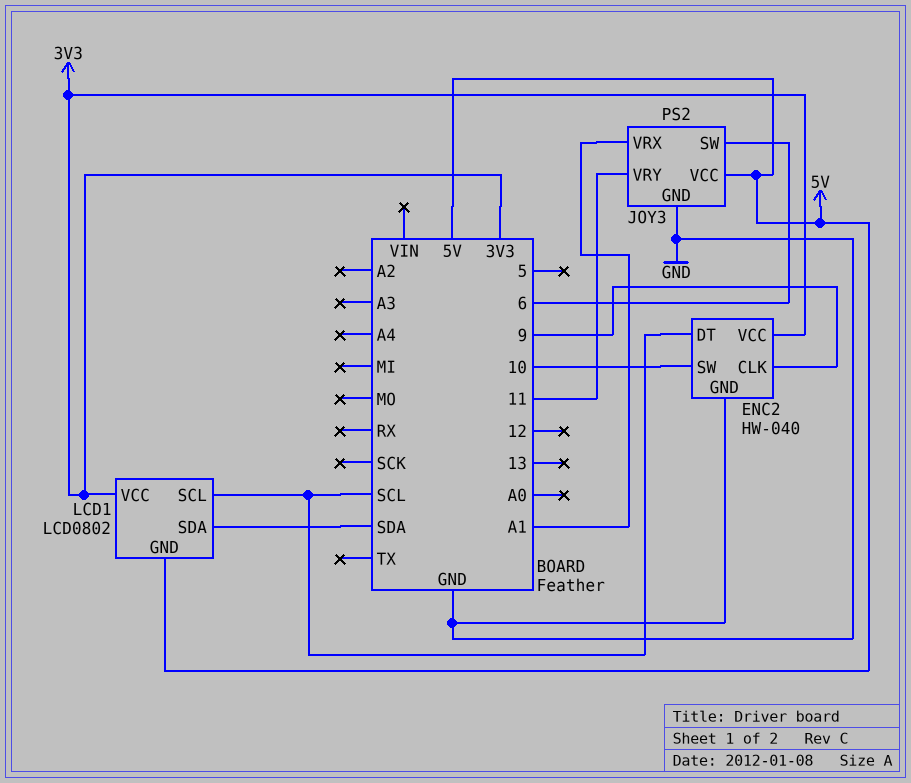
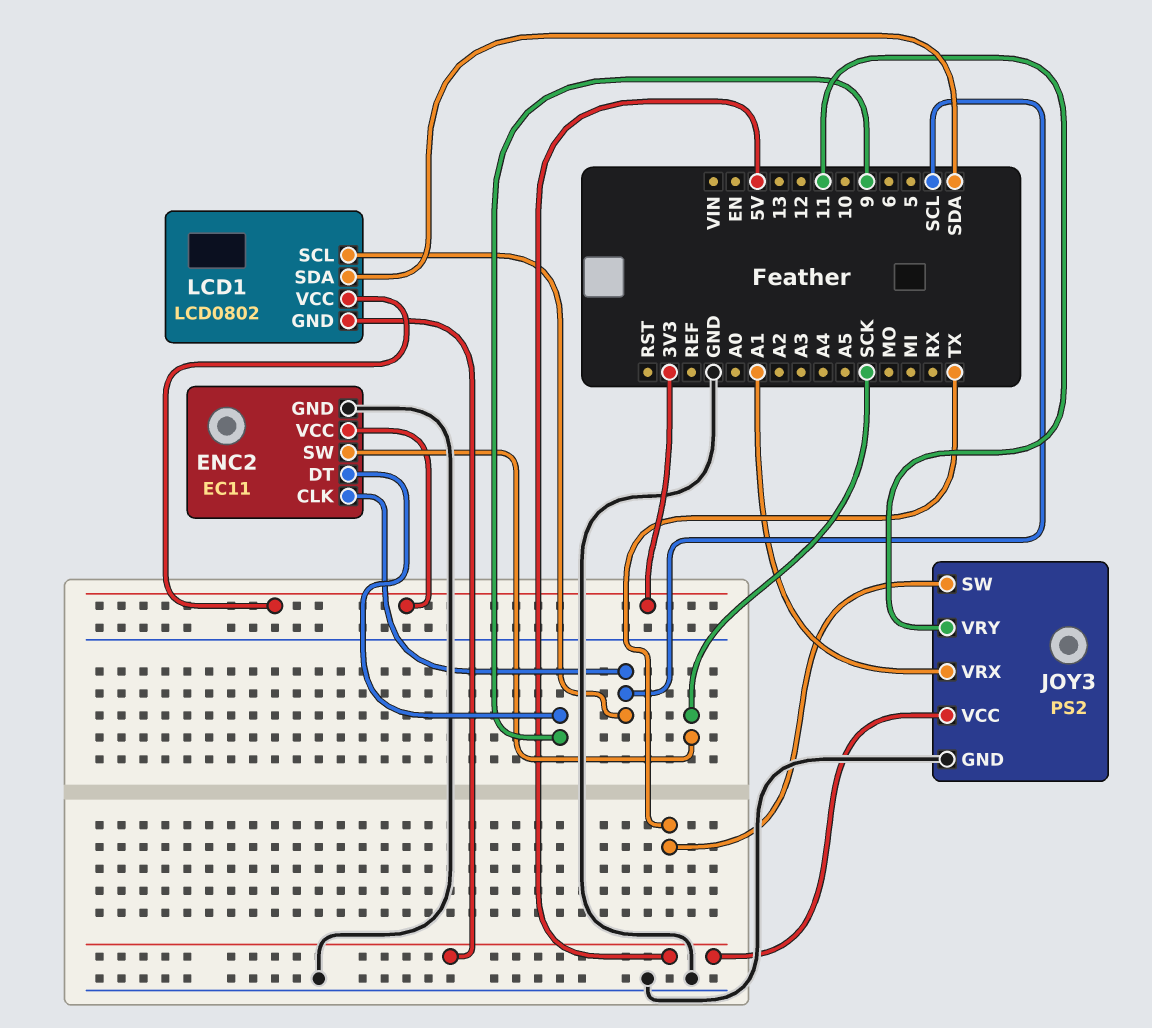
ENC2: HW-040 -> EC11
ENC2 pin CLK: 9 -> SCL
ENC2 pin DT: SCL -> 9
ENC2 pin SW: 10 -> SCK
JOY3 pin SW: 6 -> TX

